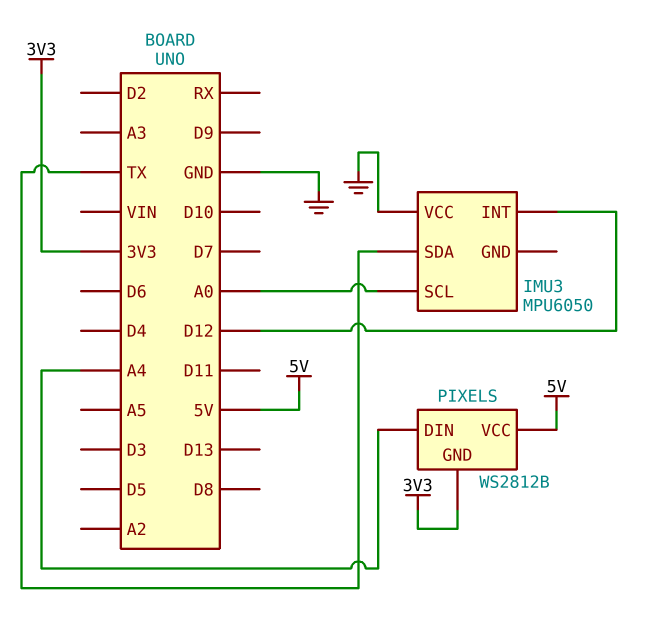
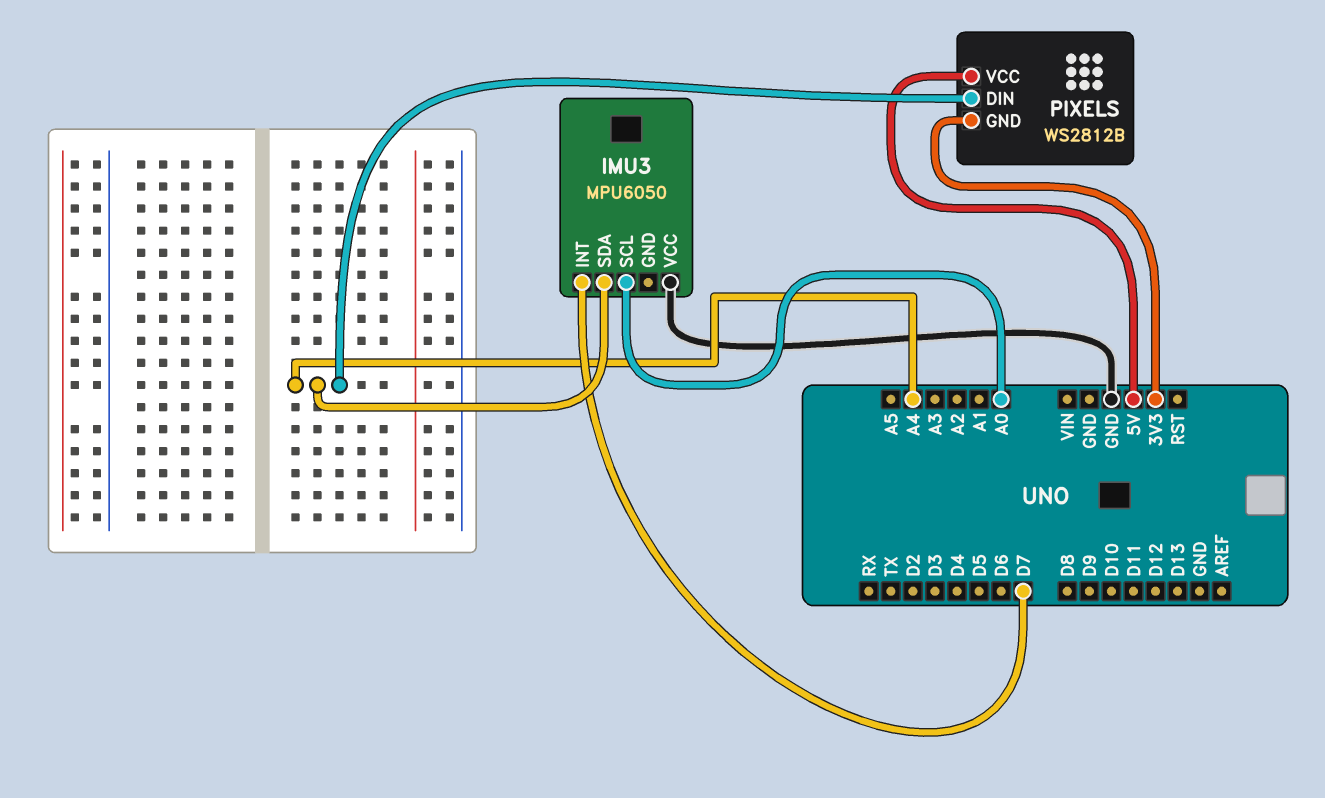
IMU3 pin INT: D12 -> D7
IMU3 pin SDA: TX -> A4

